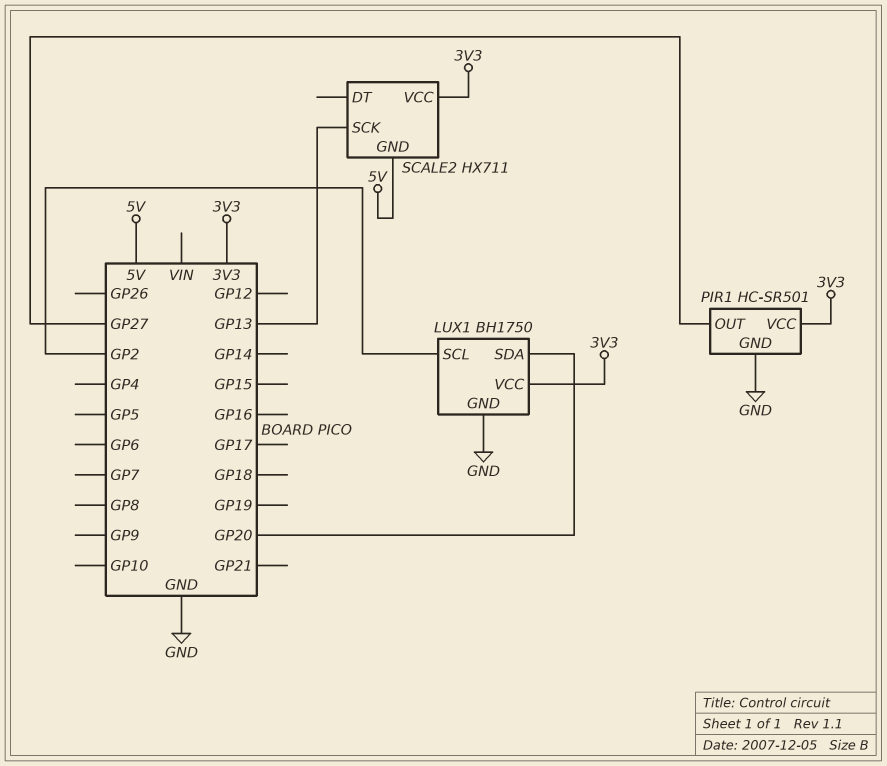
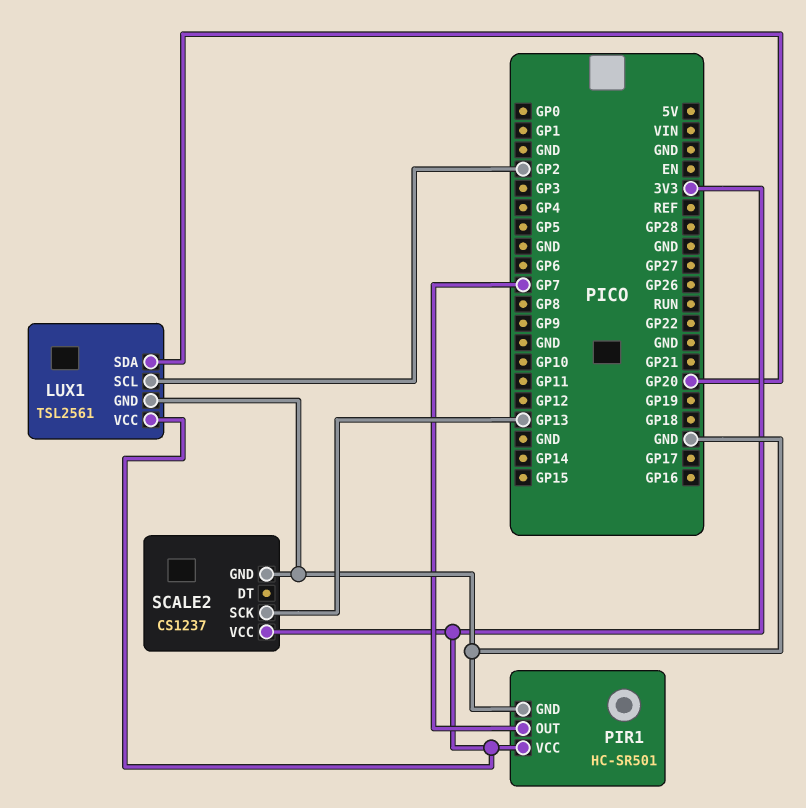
LUX1: BH1750 -> TSL2561
PIR1 pin OUT: GP27 -> GP7
SCALE2: HX711 -> CS1237
SCALE2 pin GND: 5V -> GND

